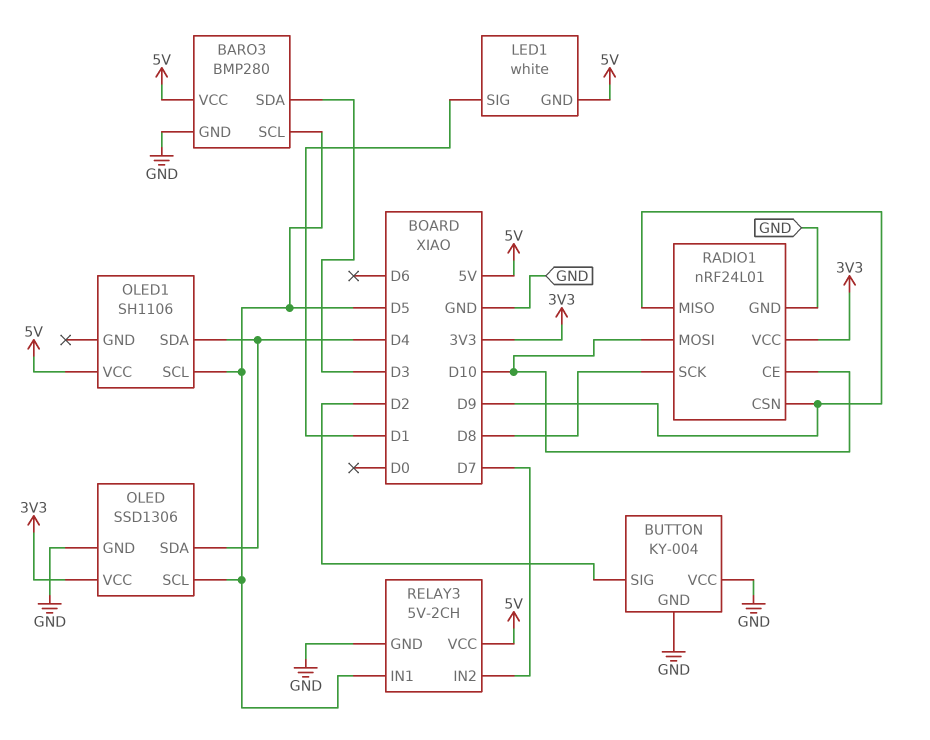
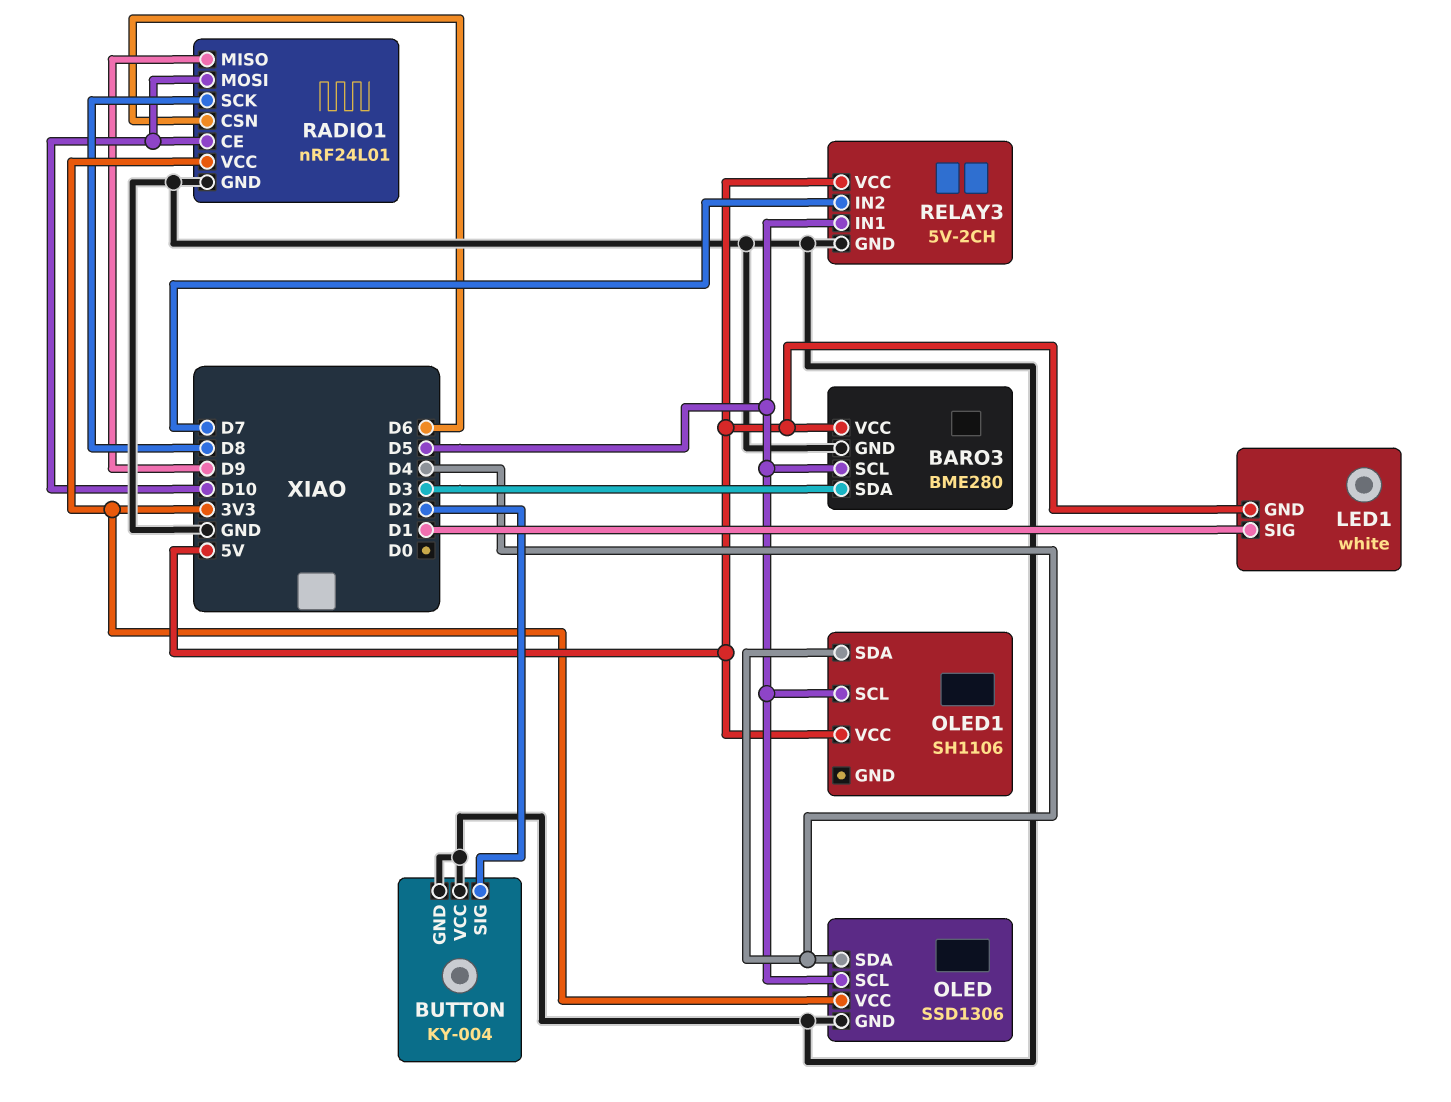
BARO3: BMP280 -> BME280
RADIO1 pin CSN: D9 -> D6

